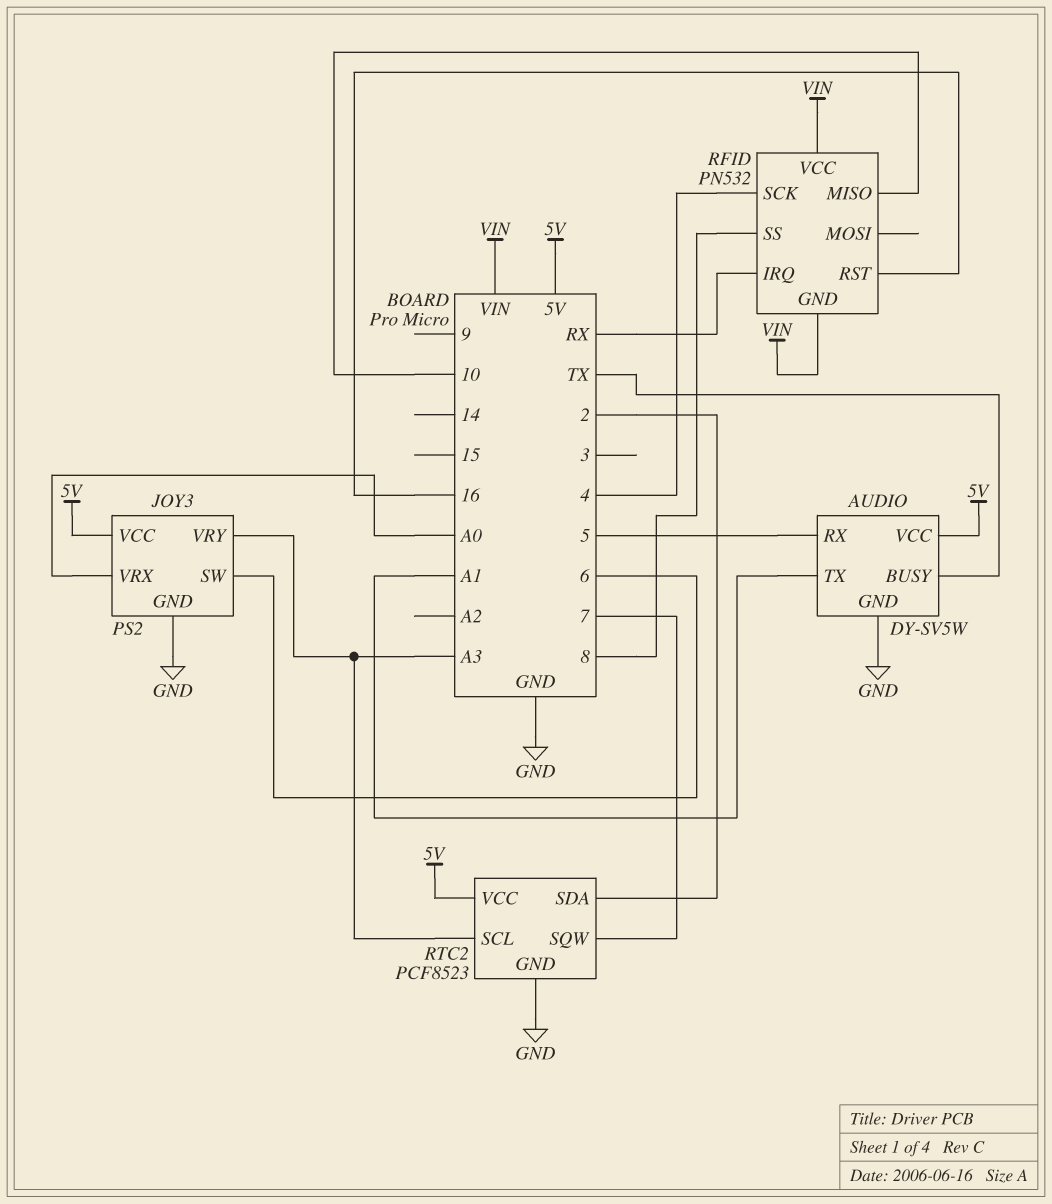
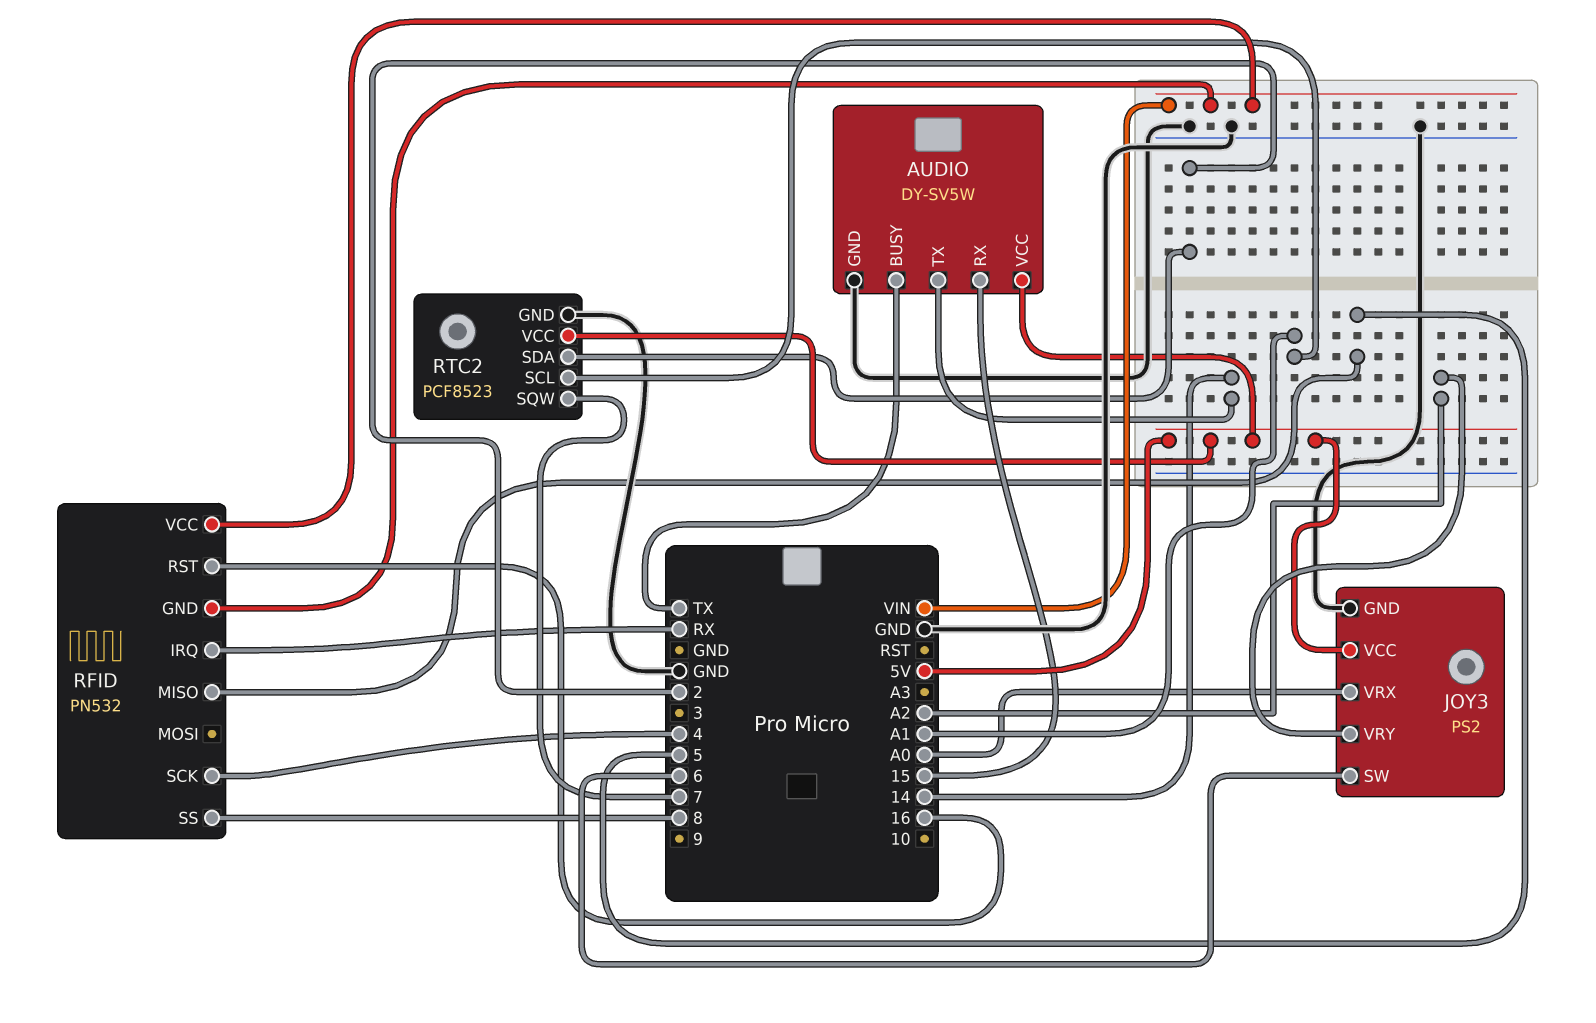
AUDIO pin RX: 5 -> 15
AUDIO pin TX: A1 -> 14
JOY3 pin VRY: A3 -> A2
RFID pin MISO: 10 -> 5
RTC2 pin SCL: A3 -> A1

